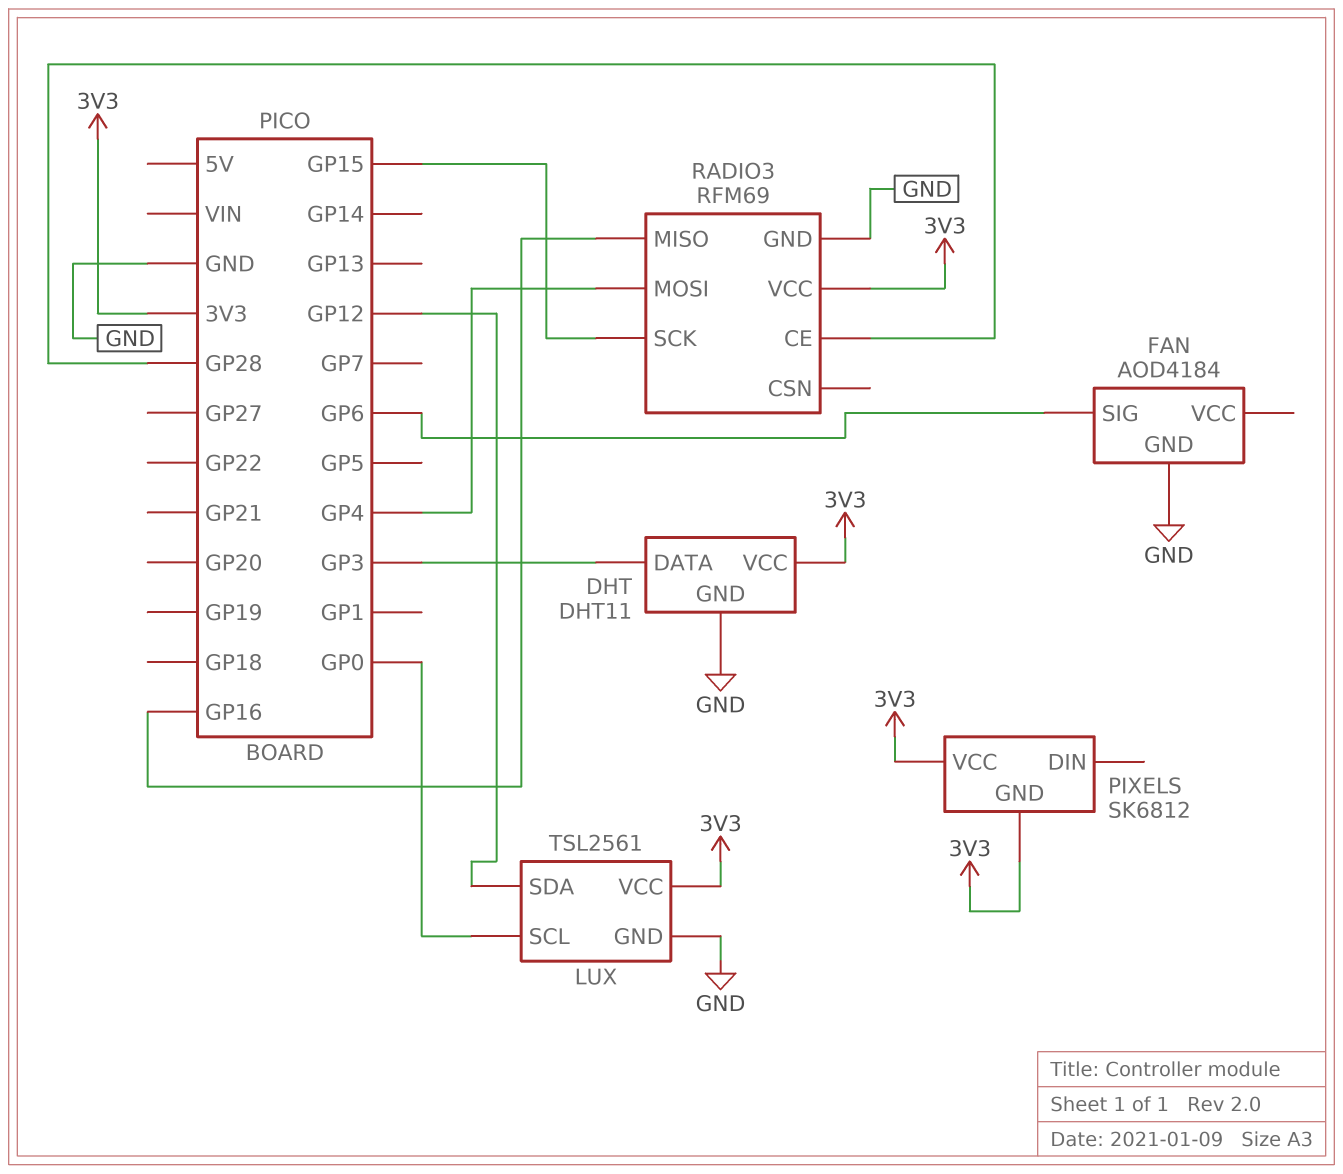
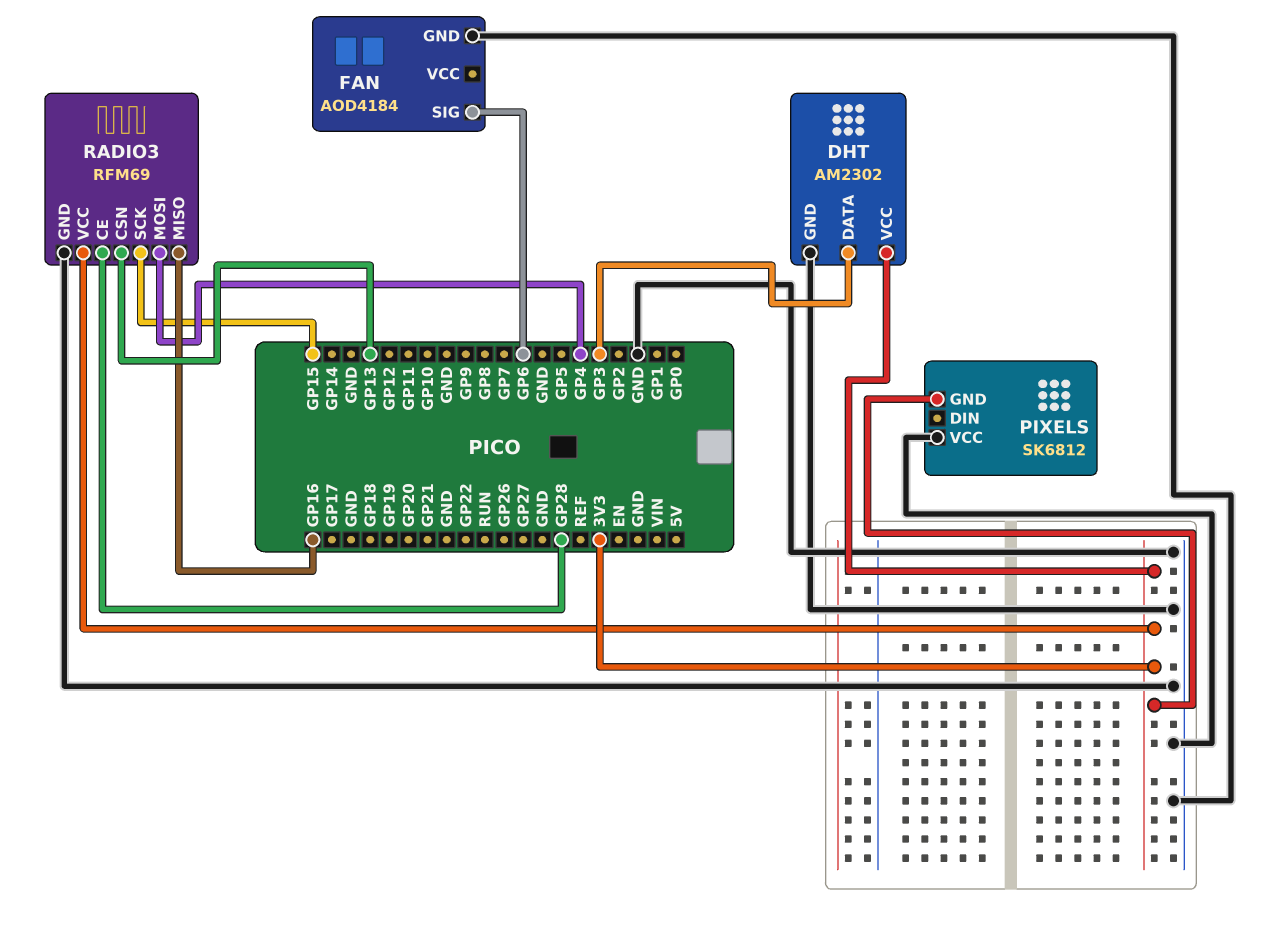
DHT: DHT11 -> AM2302
LUX: TSL2561 -> none
LUX pin GND: GND -> none
LUX pin SCL: GP0 -> none
LUX pin SDA: GP12 -> none
LUX pin VCC: 3V3 -> none
PIXELS pin VCC: 3V3 -> GND
RADIO3 pin CSN: none -> GP13

